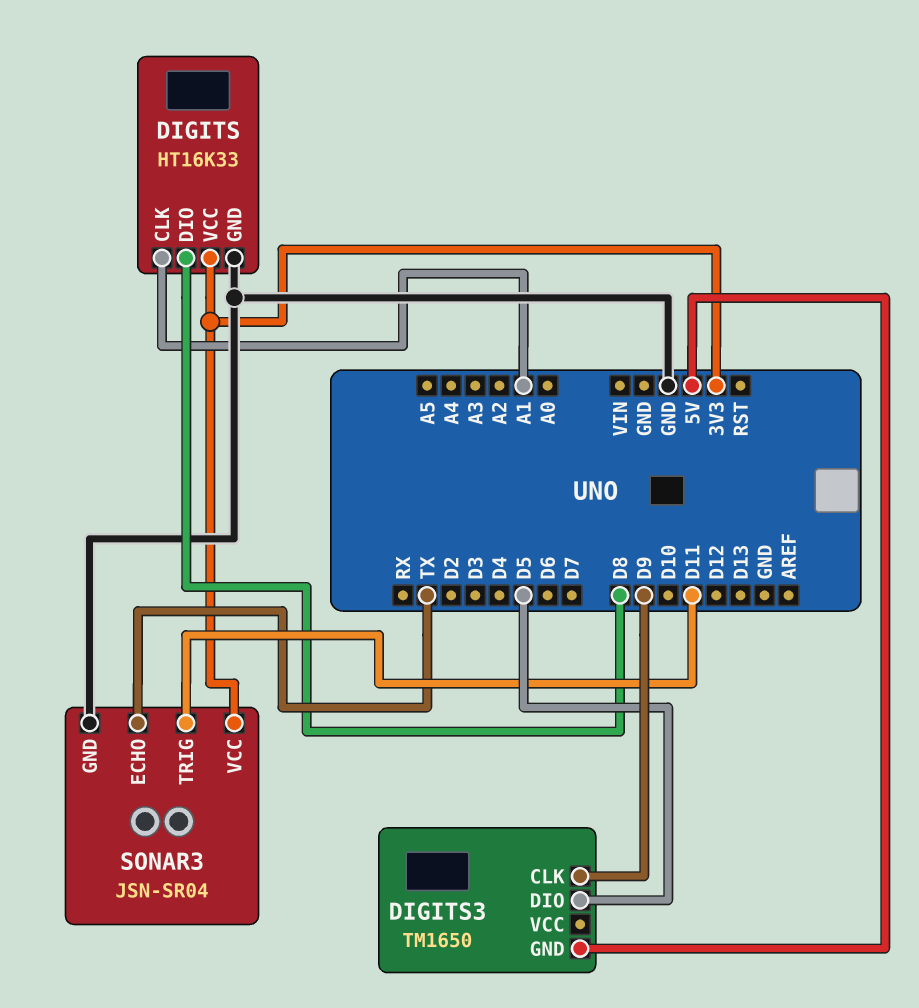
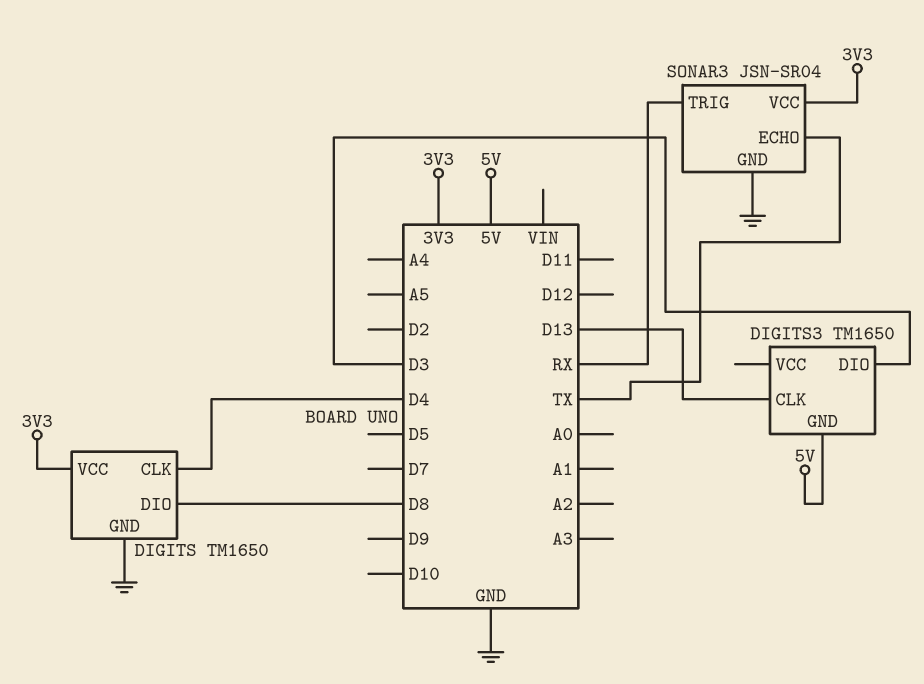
DIGITS: HT16K33 -> TM1650
DIGITS pin CLK: A1 -> D4
DIGITS3 pin CLK: D9 -> D13
DIGITS3 pin DIO: D5 -> D3
SONAR3 pin TRIG: D11 -> RX

